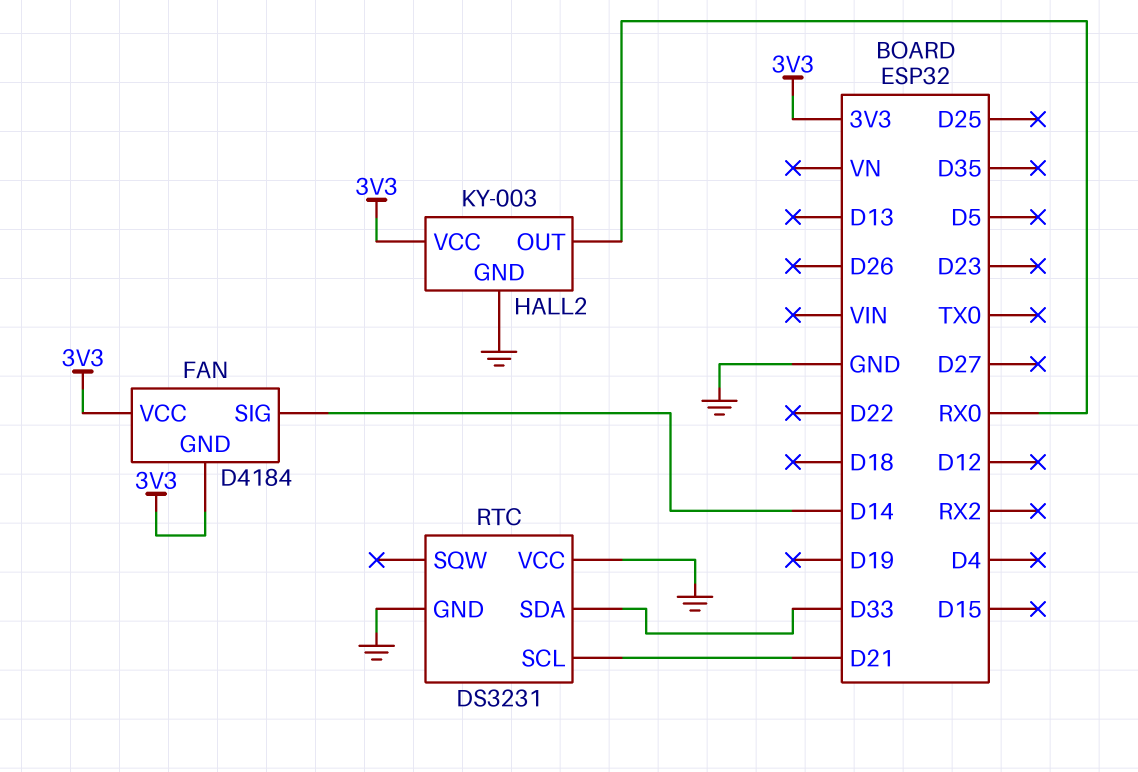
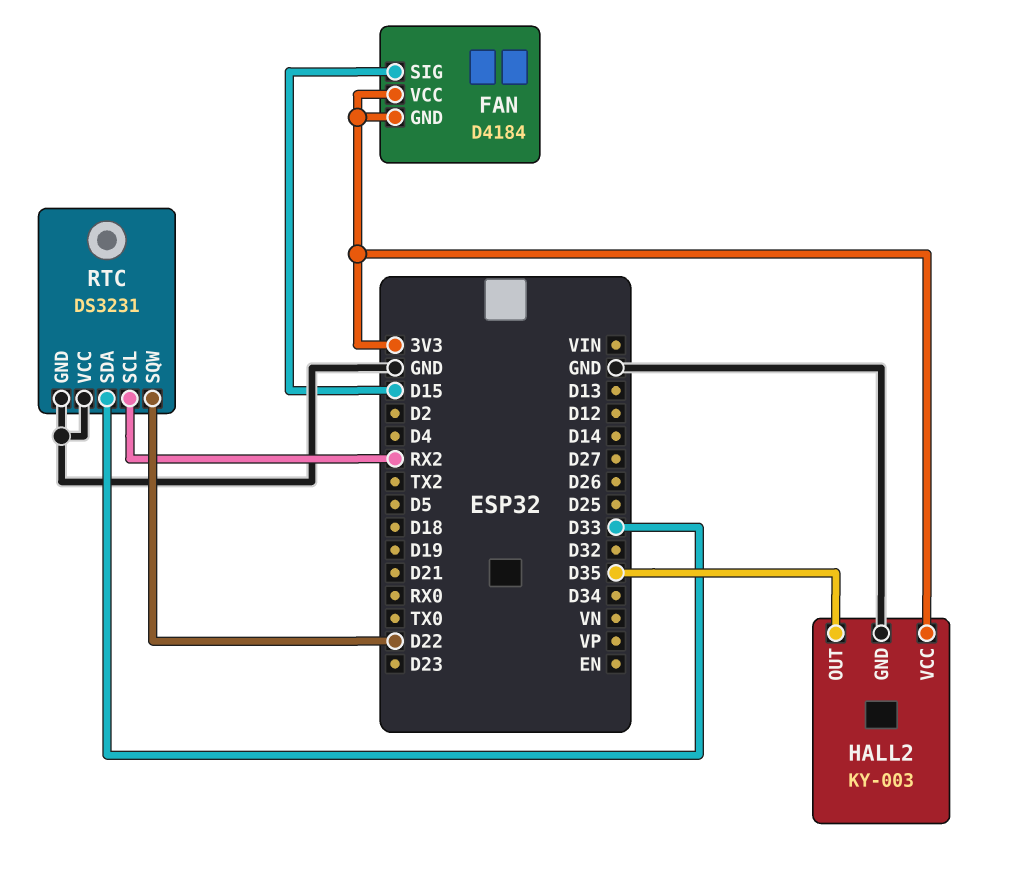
FAN pin SIG: D14 -> D15
HALL2 pin OUT: RX0 -> D35
RTC pin SCL: D21 -> RX2
RTC pin SQW: none -> D22

